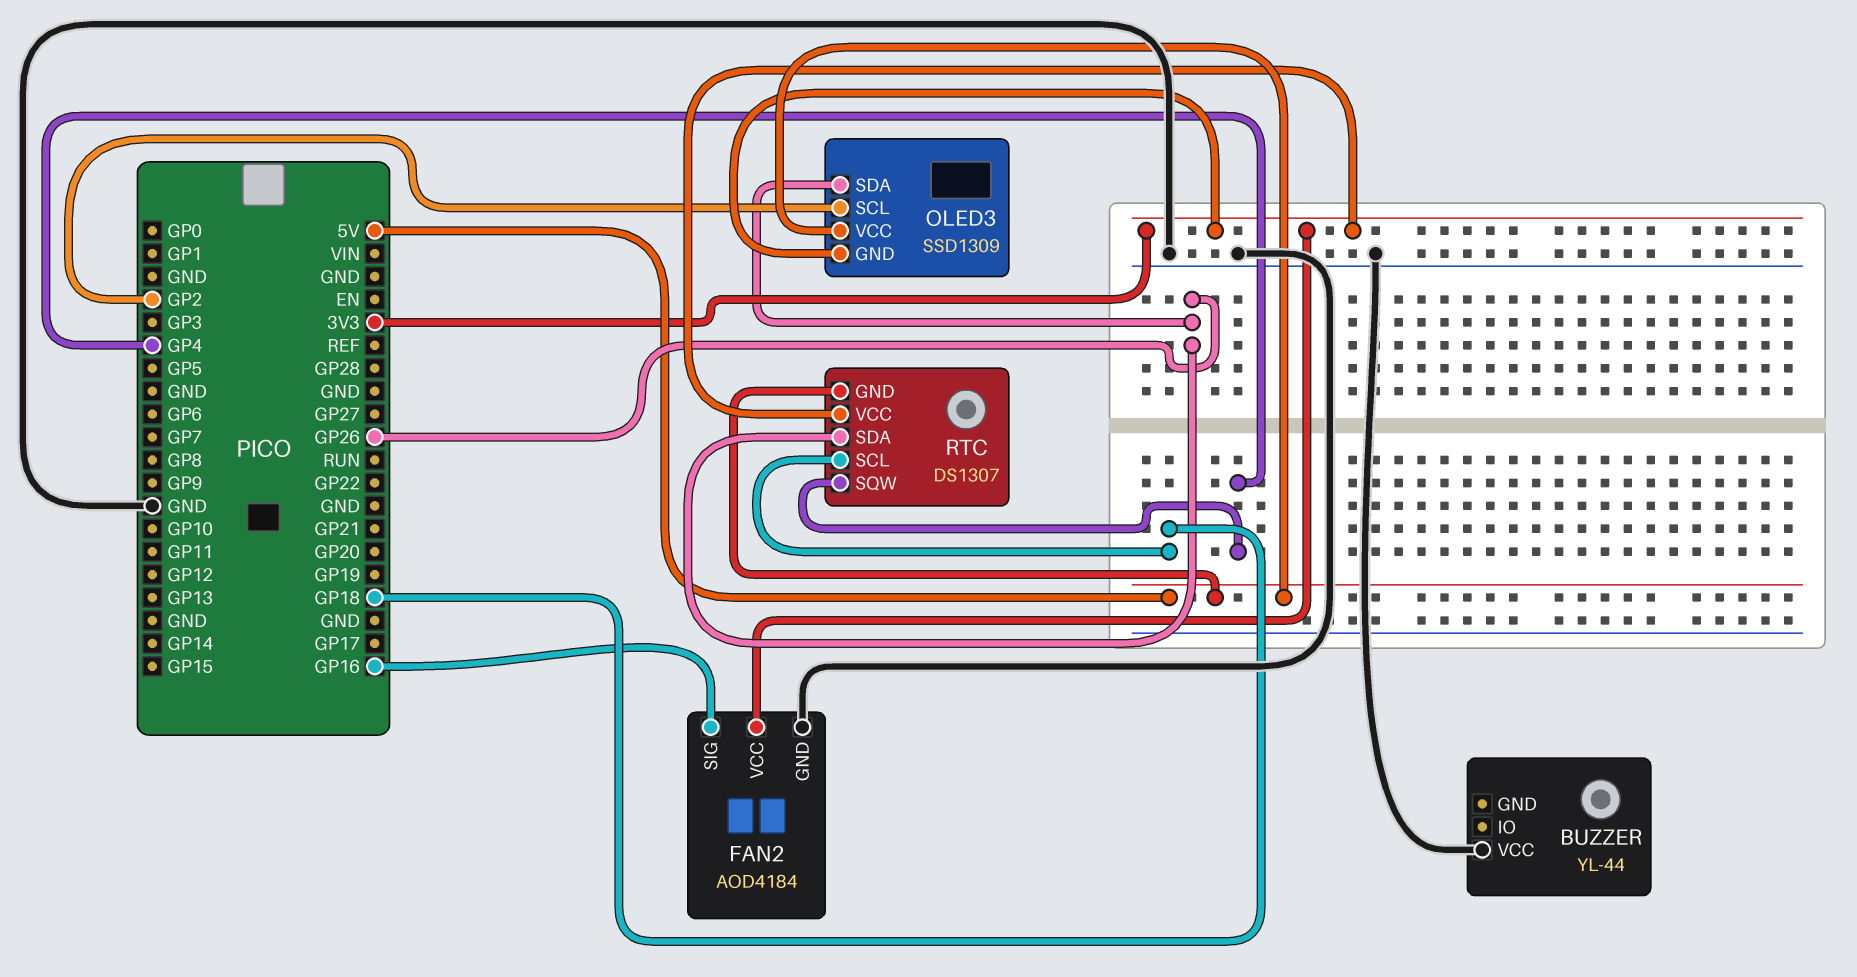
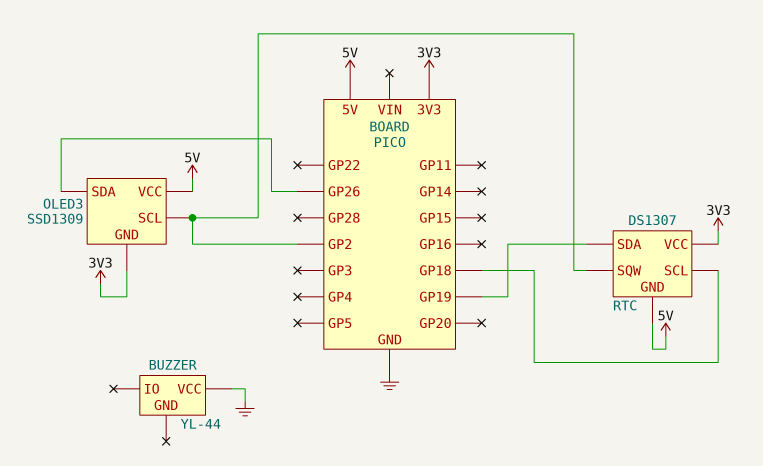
FAN2: AOD4184 -> none
FAN2 pin GND: GND -> none
FAN2 pin SIG: GP16 -> none
FAN2 pin VCC: 3V3 -> none
RTC pin SDA: GP26 -> GP19
RTC pin SQW: GP4 -> GP2

